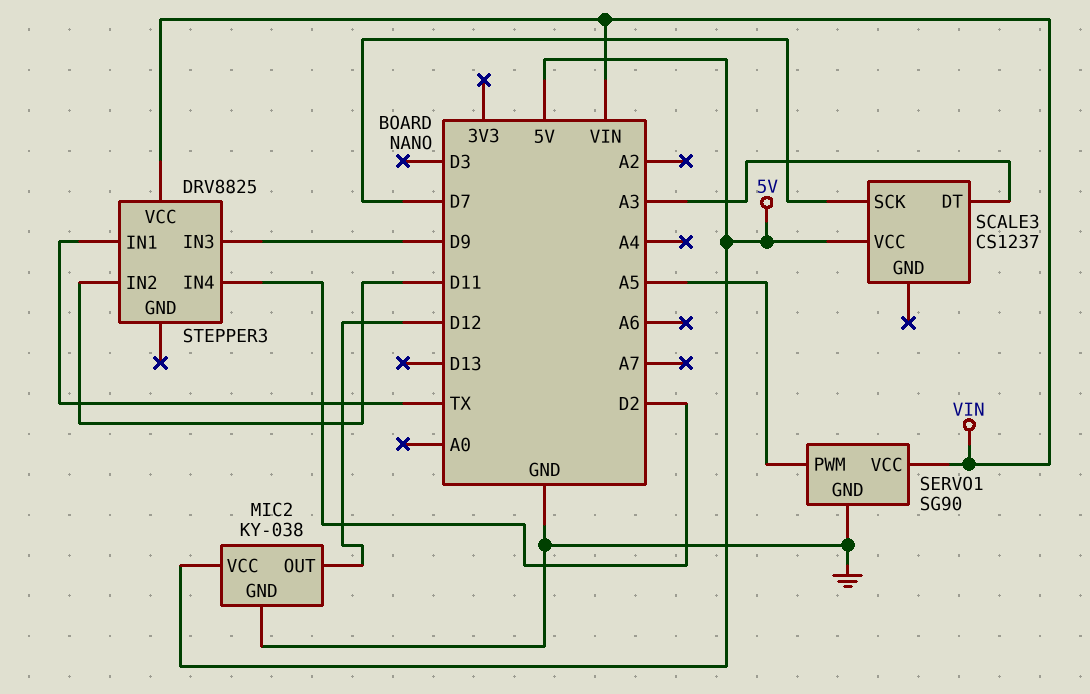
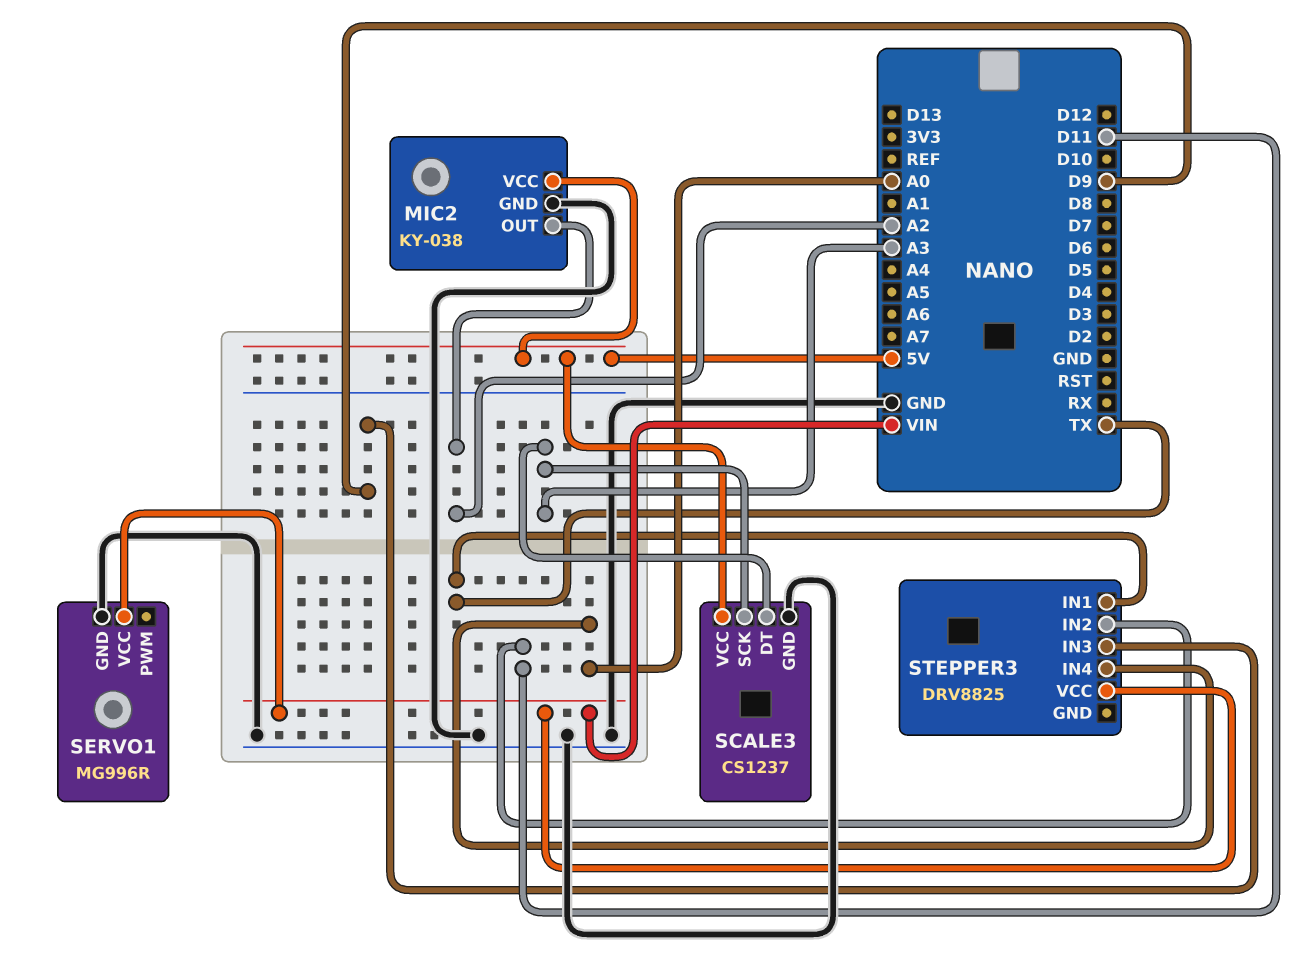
MIC2 pin OUT: D12 -> A2
SCALE3 pin GND: none -> GND
SCALE3 pin SCK: D7 -> A3
SERVO1: SG90 -> MG996R
SERVO1 pin PWM: A5 -> none
STEPPER3 pin IN4: D2 -> A0

